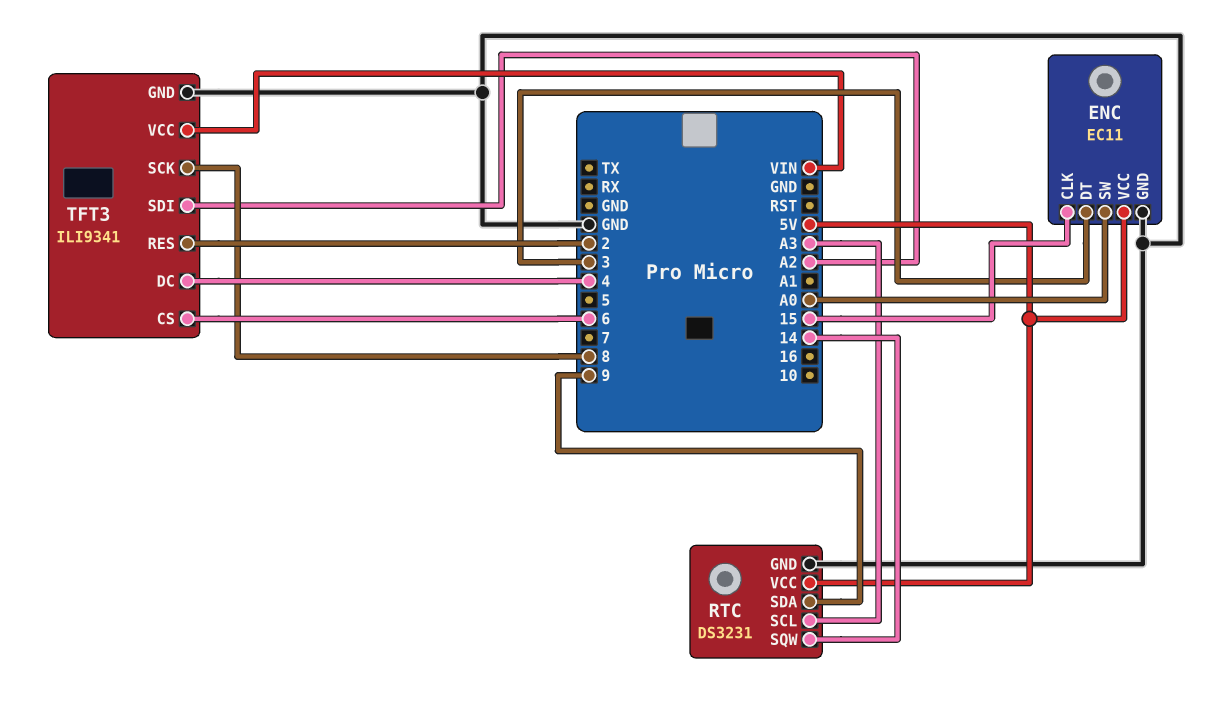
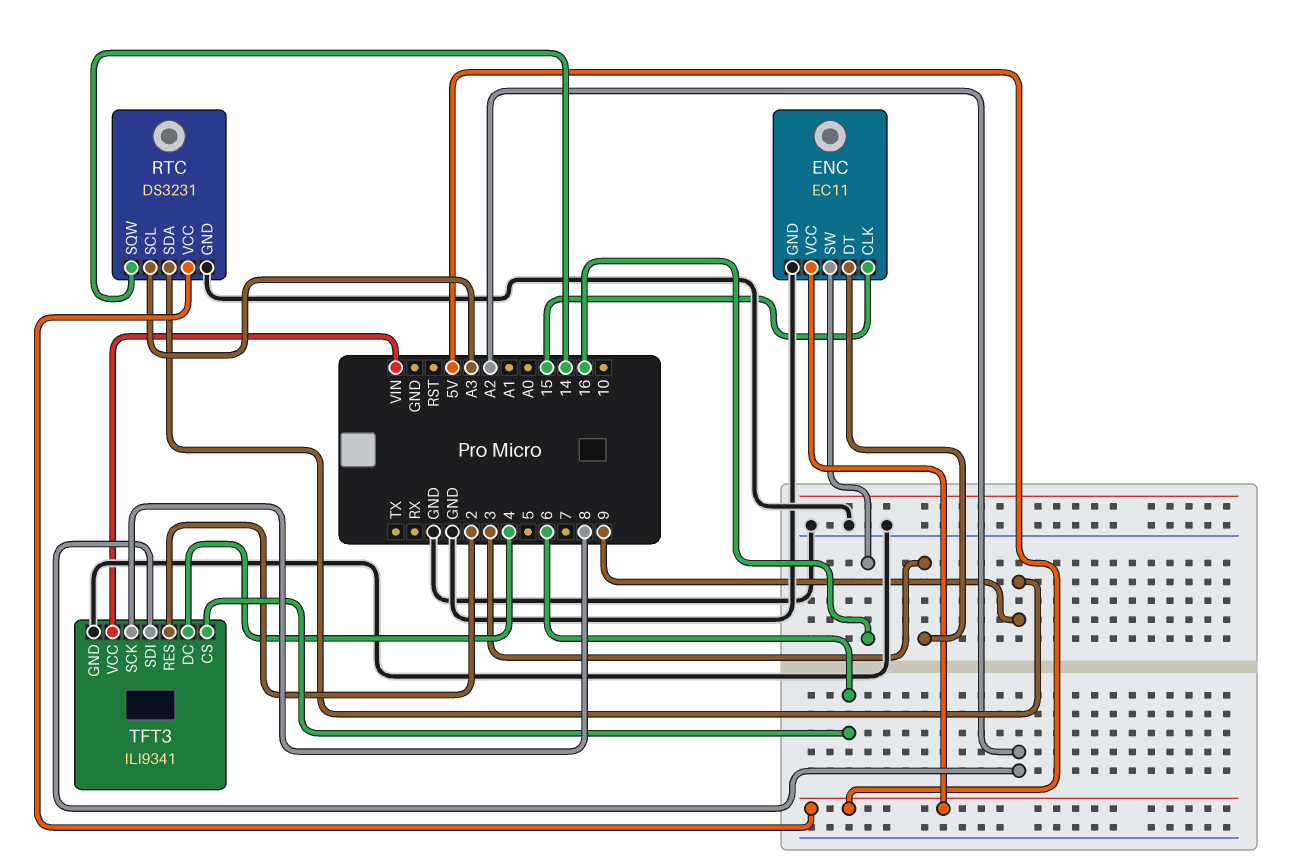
ENC pin SW: A0 -> 16

